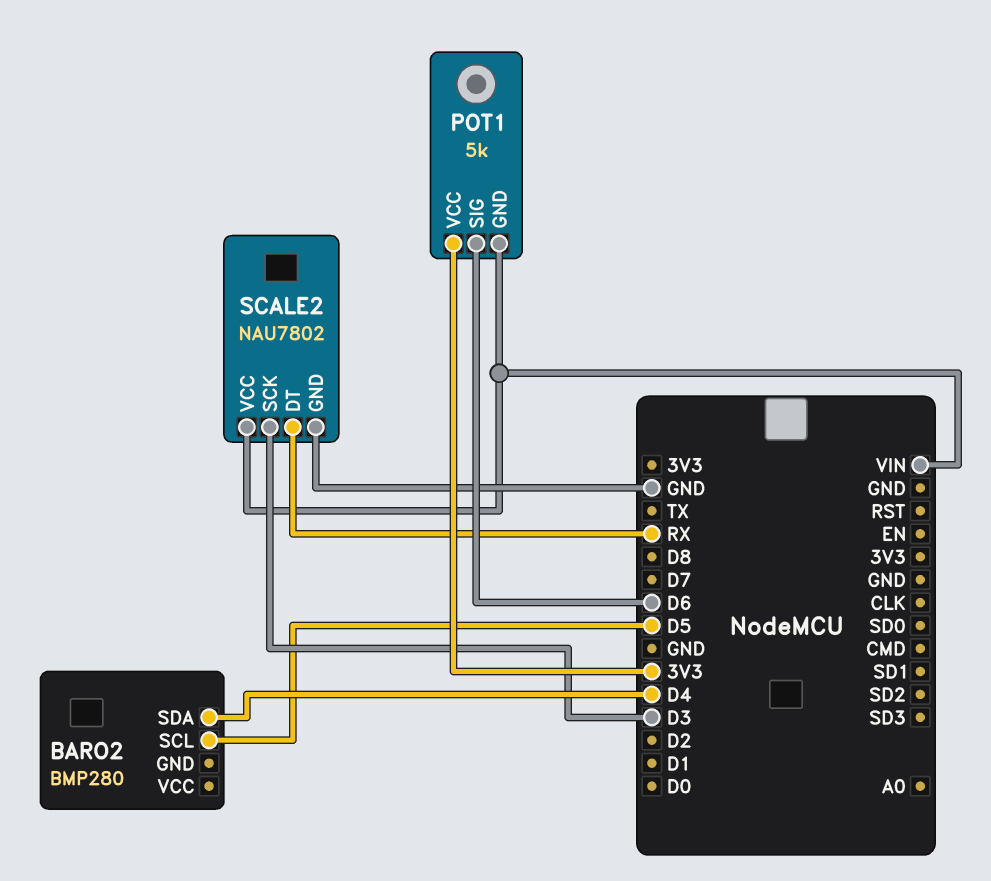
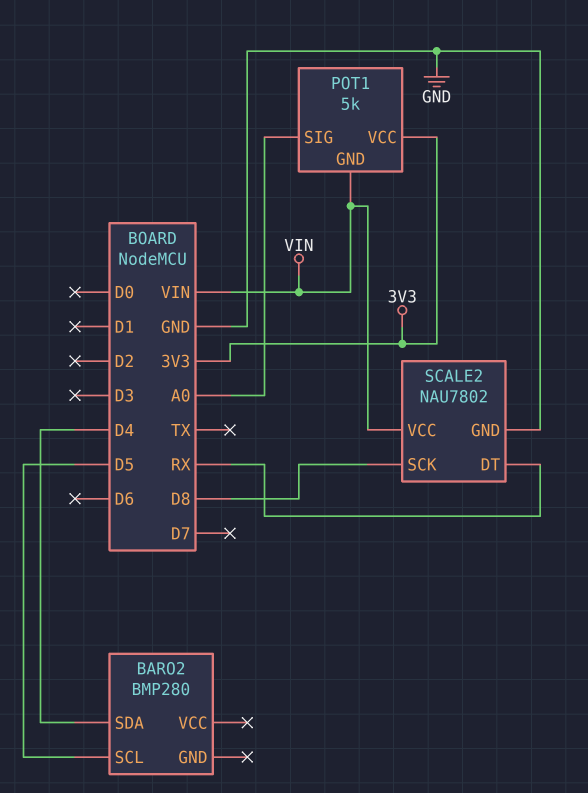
POT1 pin SIG: D6 -> A0
SCALE2 pin SCK: D3 -> D8

